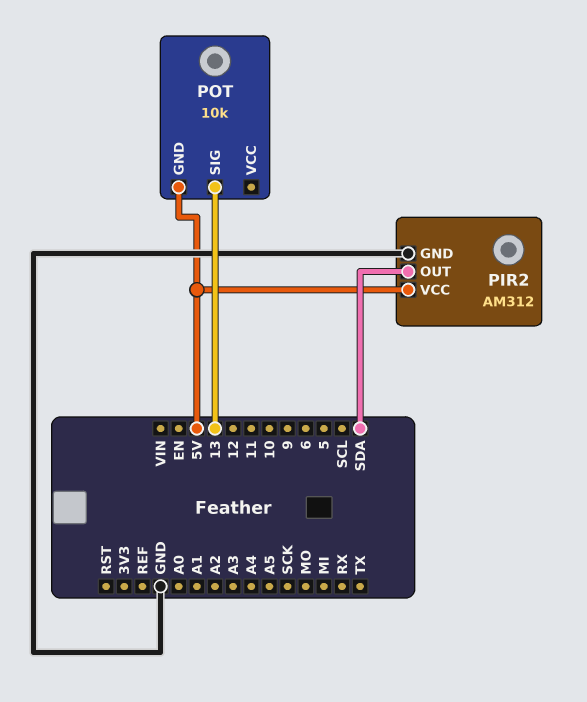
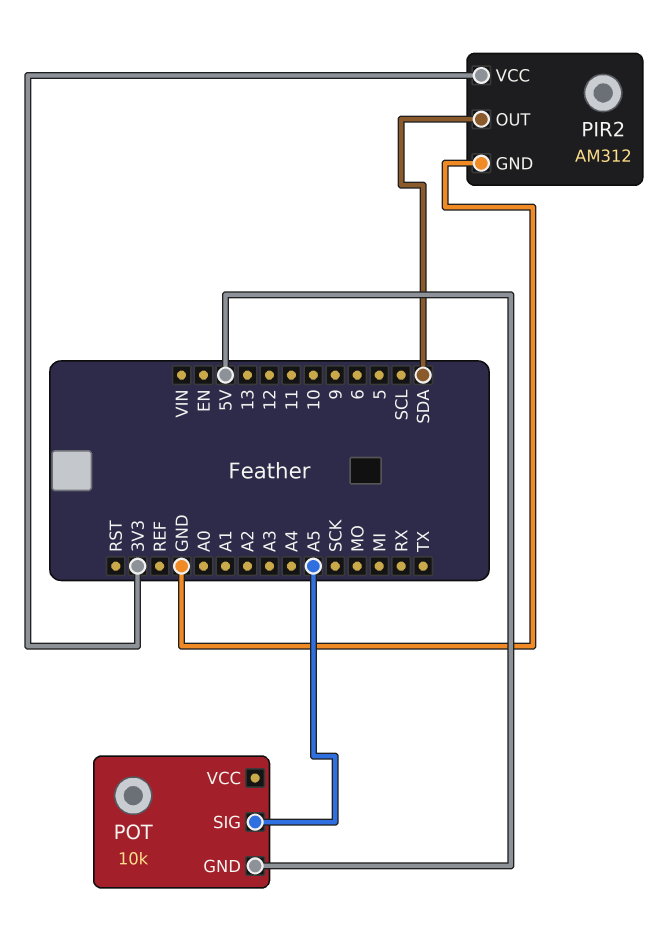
PIR2 pin VCC: 5V -> 3V3
POT pin SIG: 13 -> A5

